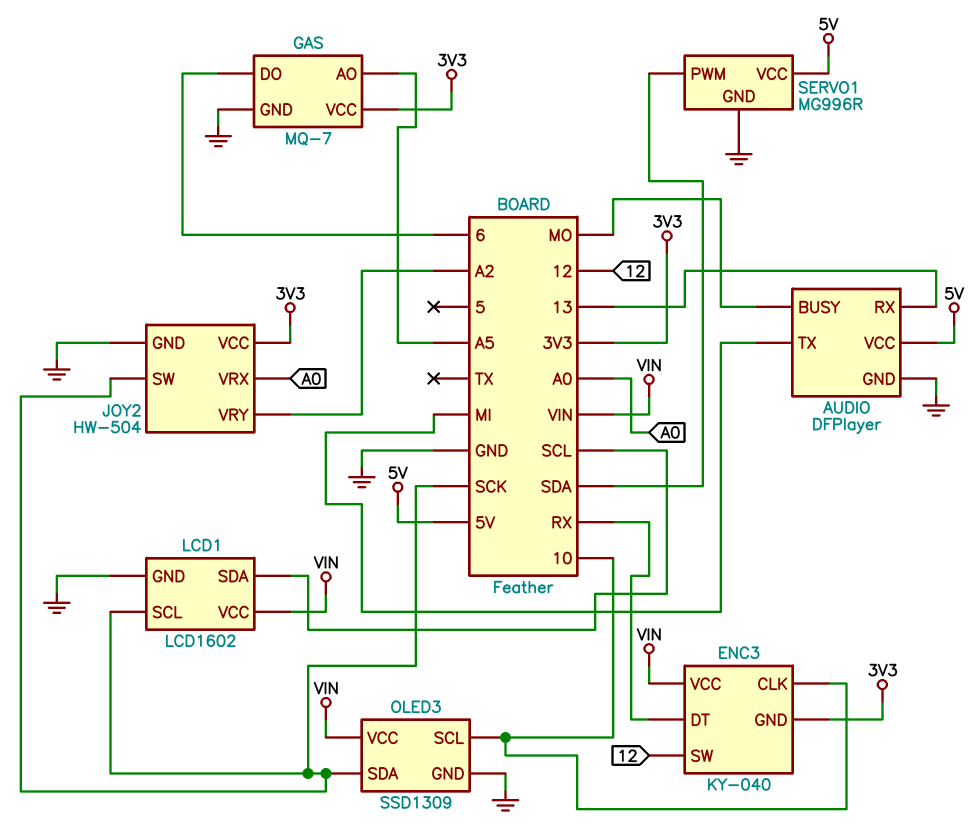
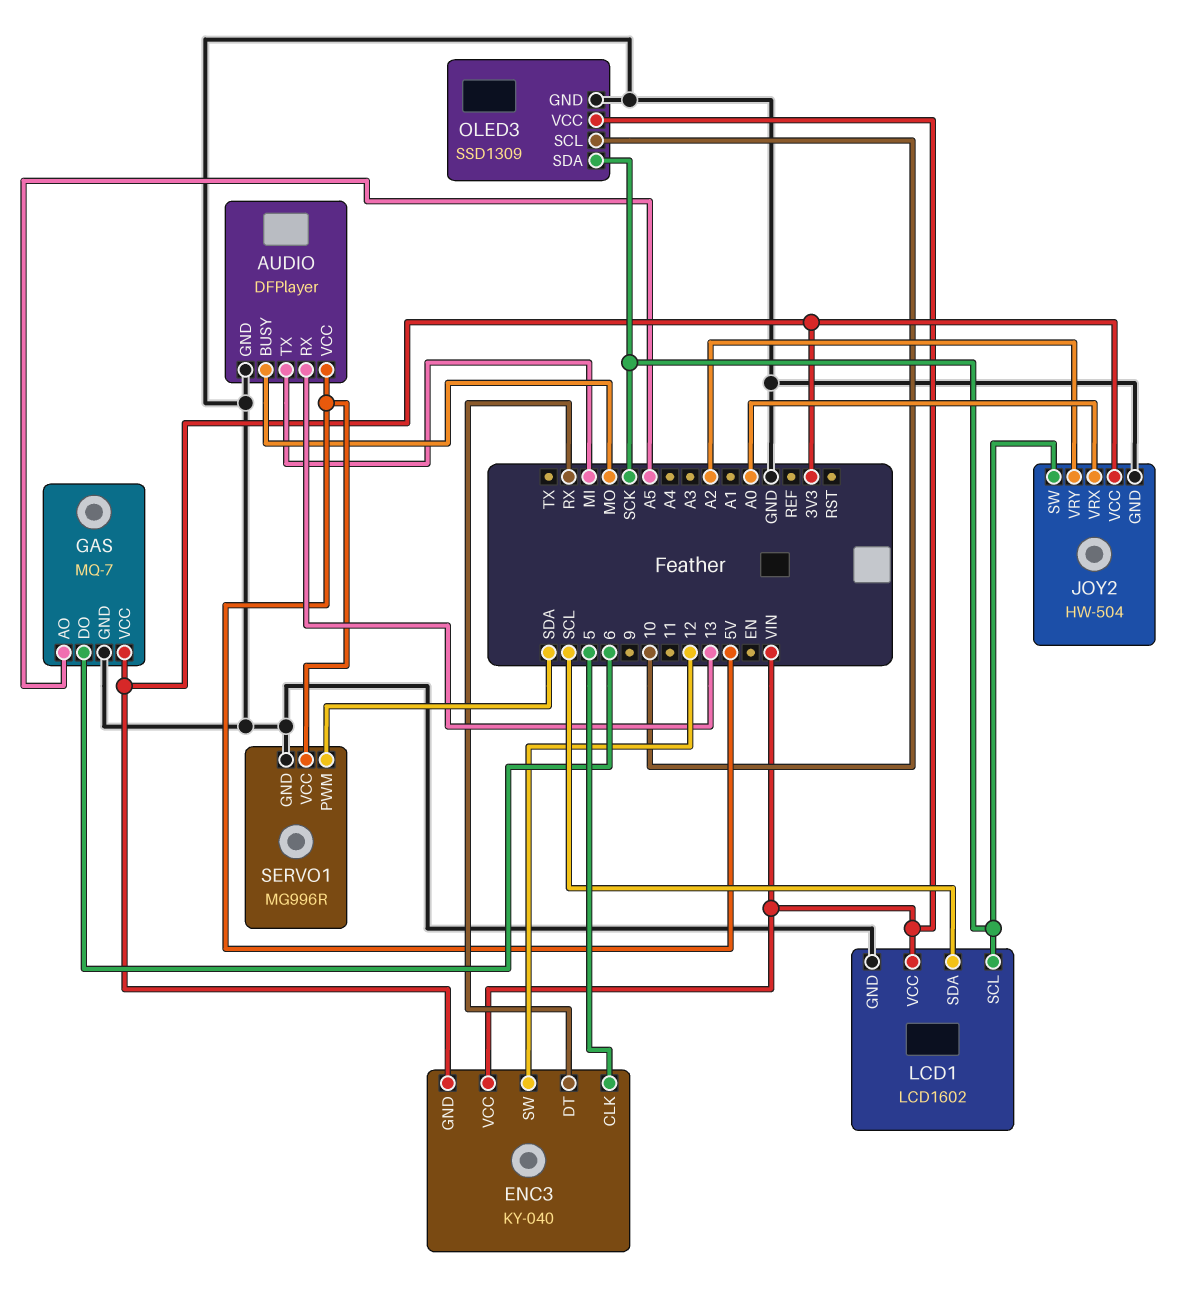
ENC3 pin CLK: 10 -> 5

